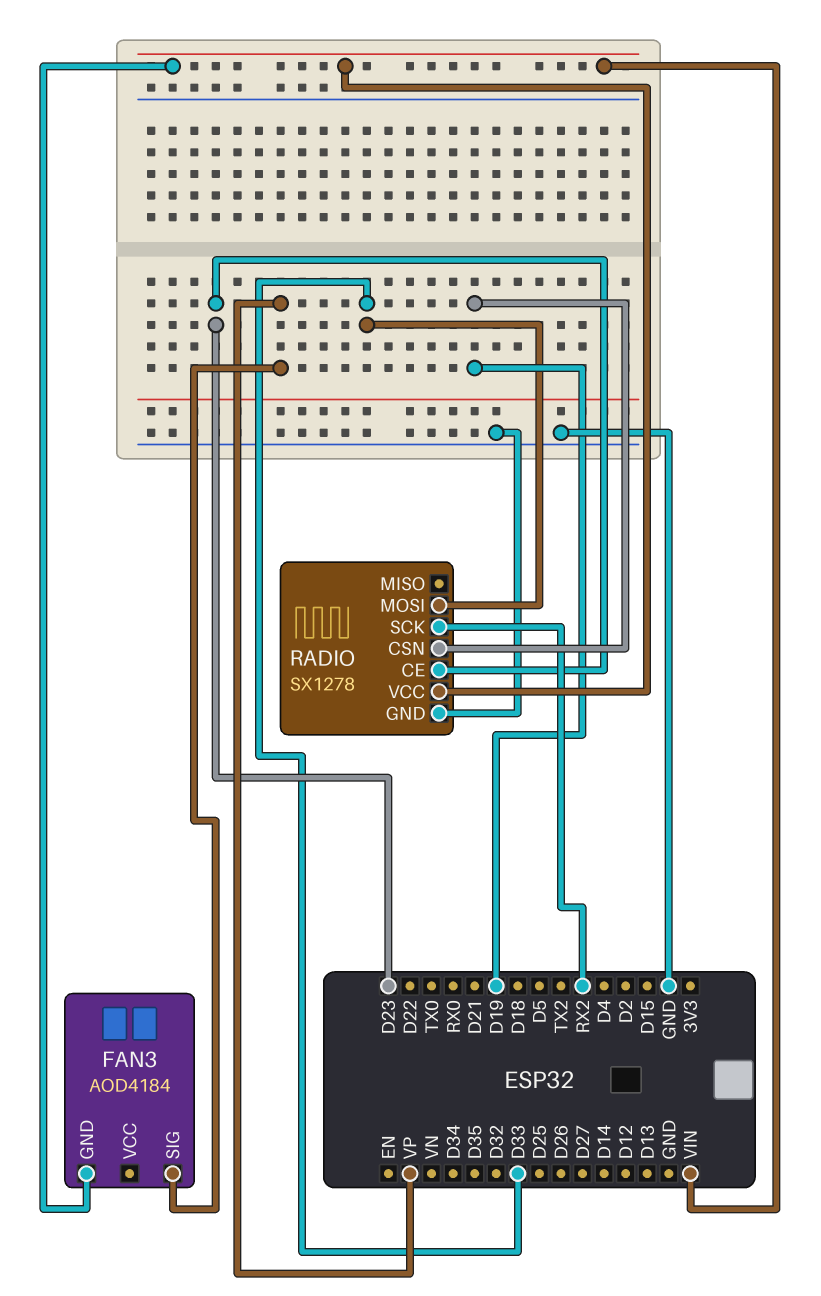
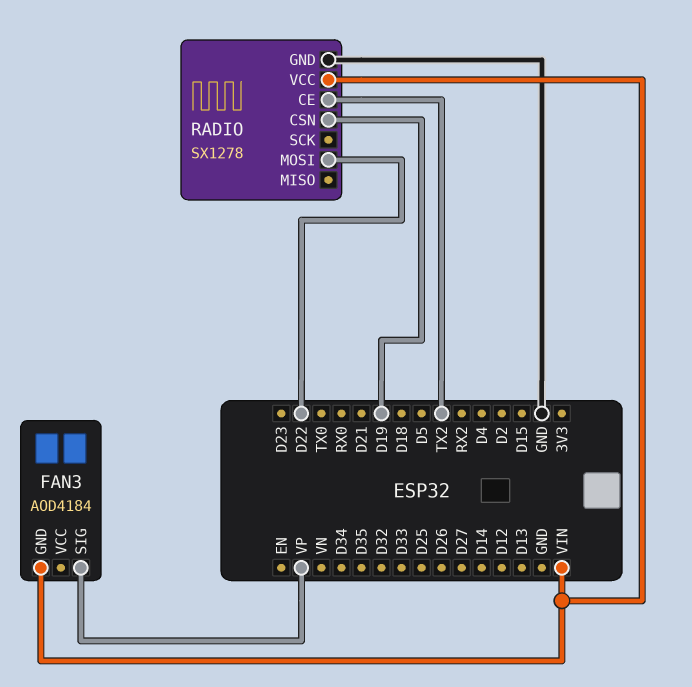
RADIO pin CE: D23 -> TX2
RADIO pin MOSI: D33 -> D22
RADIO pin SCK: RX2 -> none

